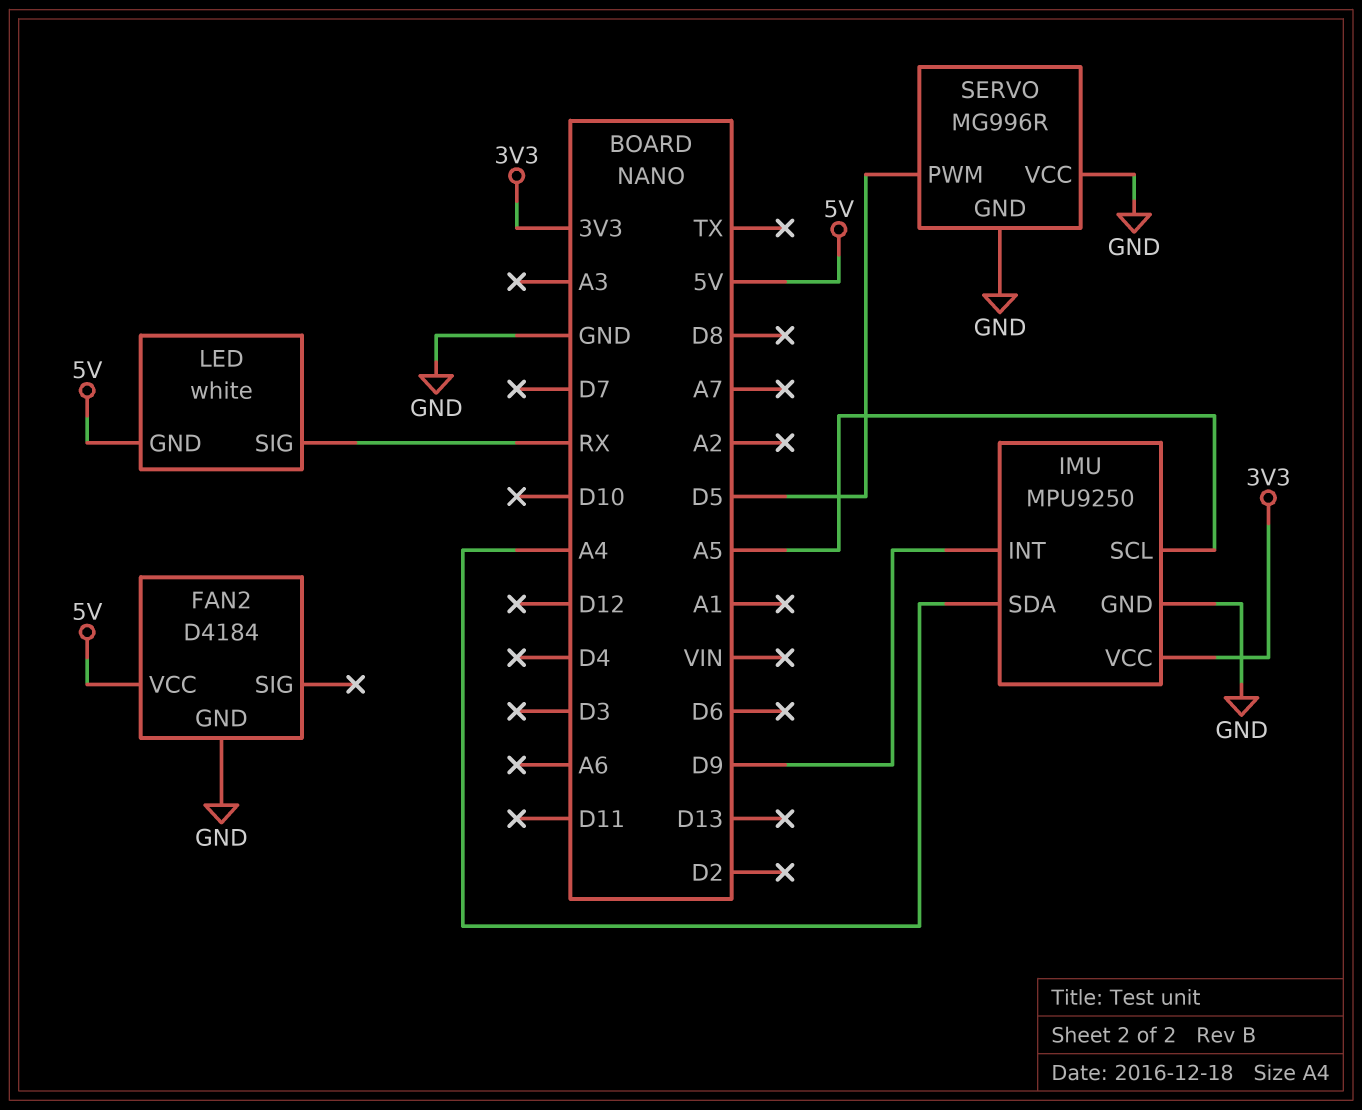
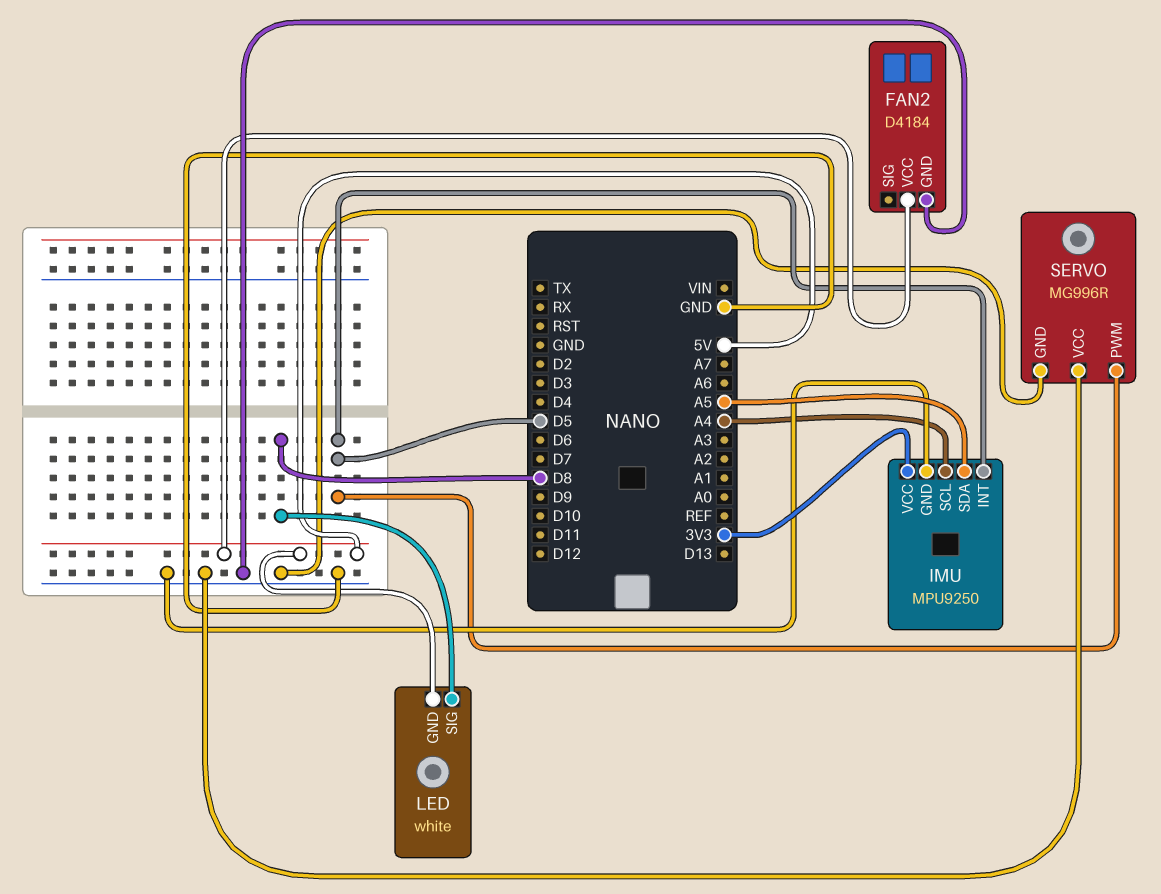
IMU pin INT: D9 -> D5
IMU pin SCL: A5 -> A4
IMU pin SDA: A4 -> A5
LED pin SIG: RX -> D8

